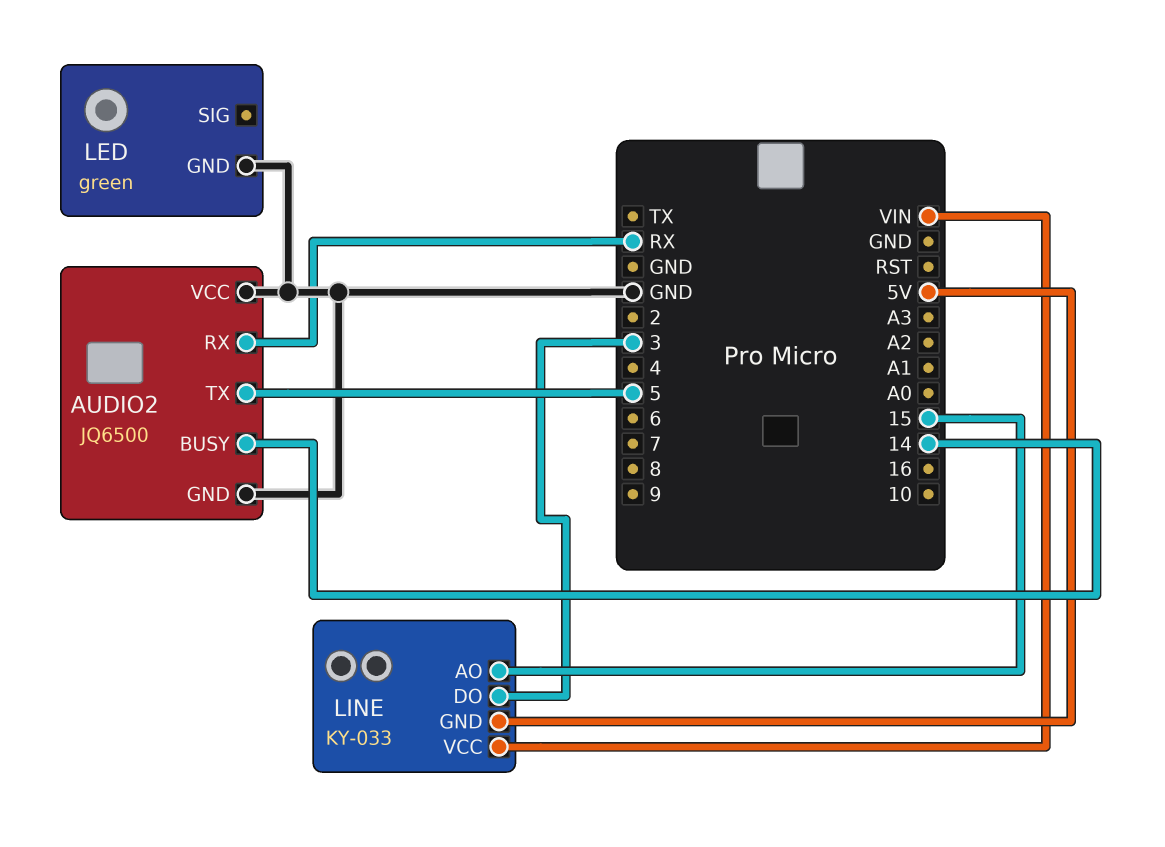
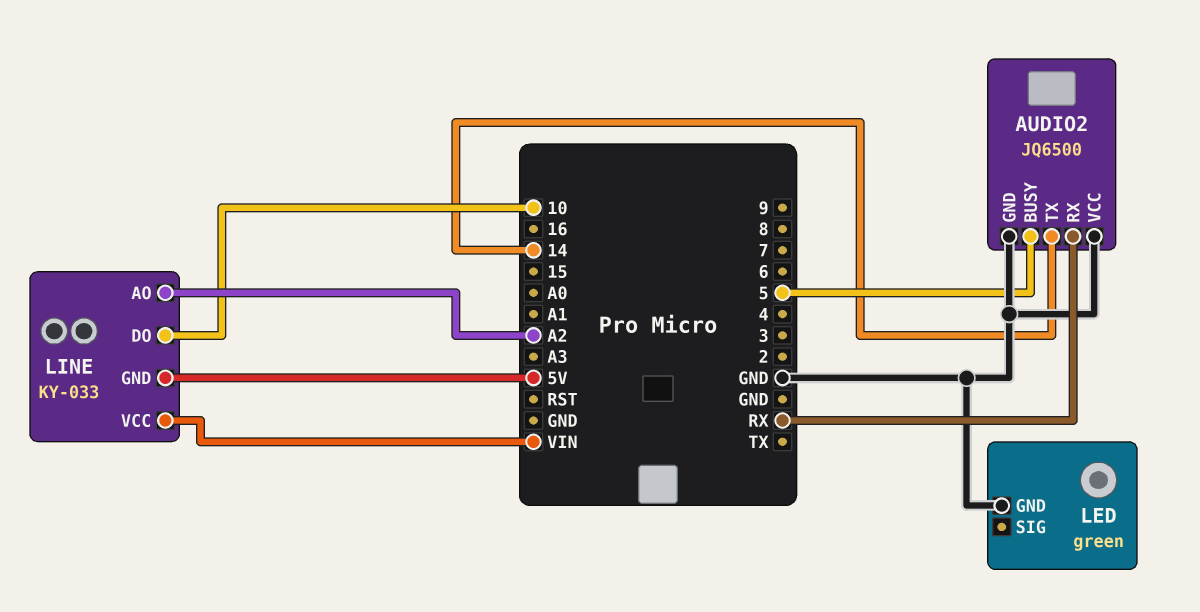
AUDIO2 pin BUSY: 14 -> 5
AUDIO2 pin TX: 5 -> 14
LINE pin AO: 15 -> A2
LINE pin DO: 3 -> 10

